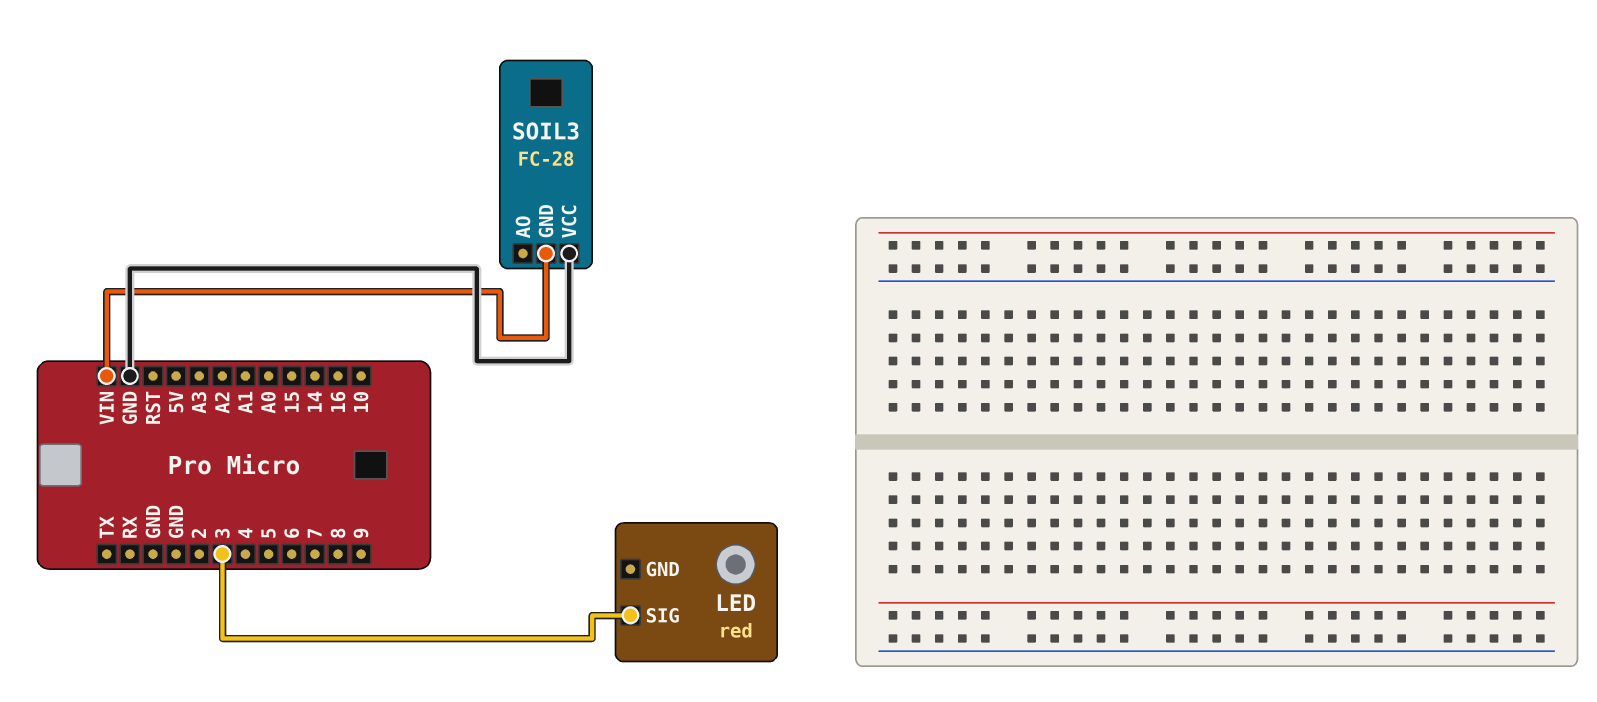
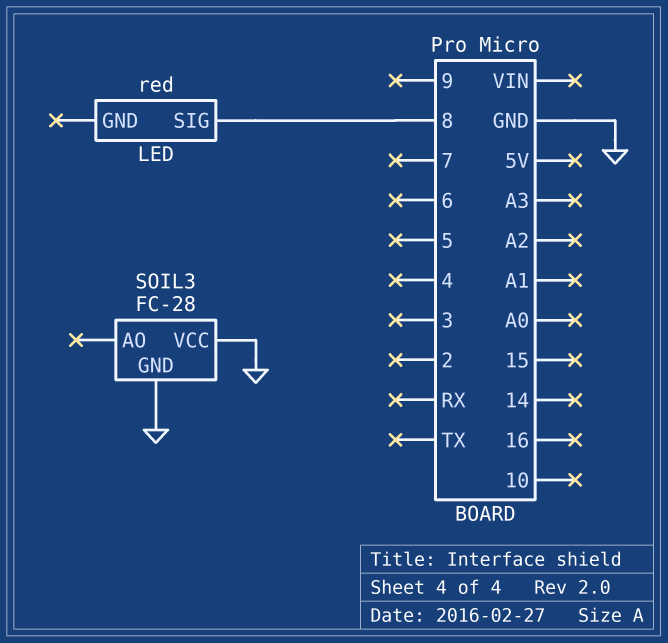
LED pin SIG: 3 -> 8
SOIL3 pin GND: VIN -> GND

